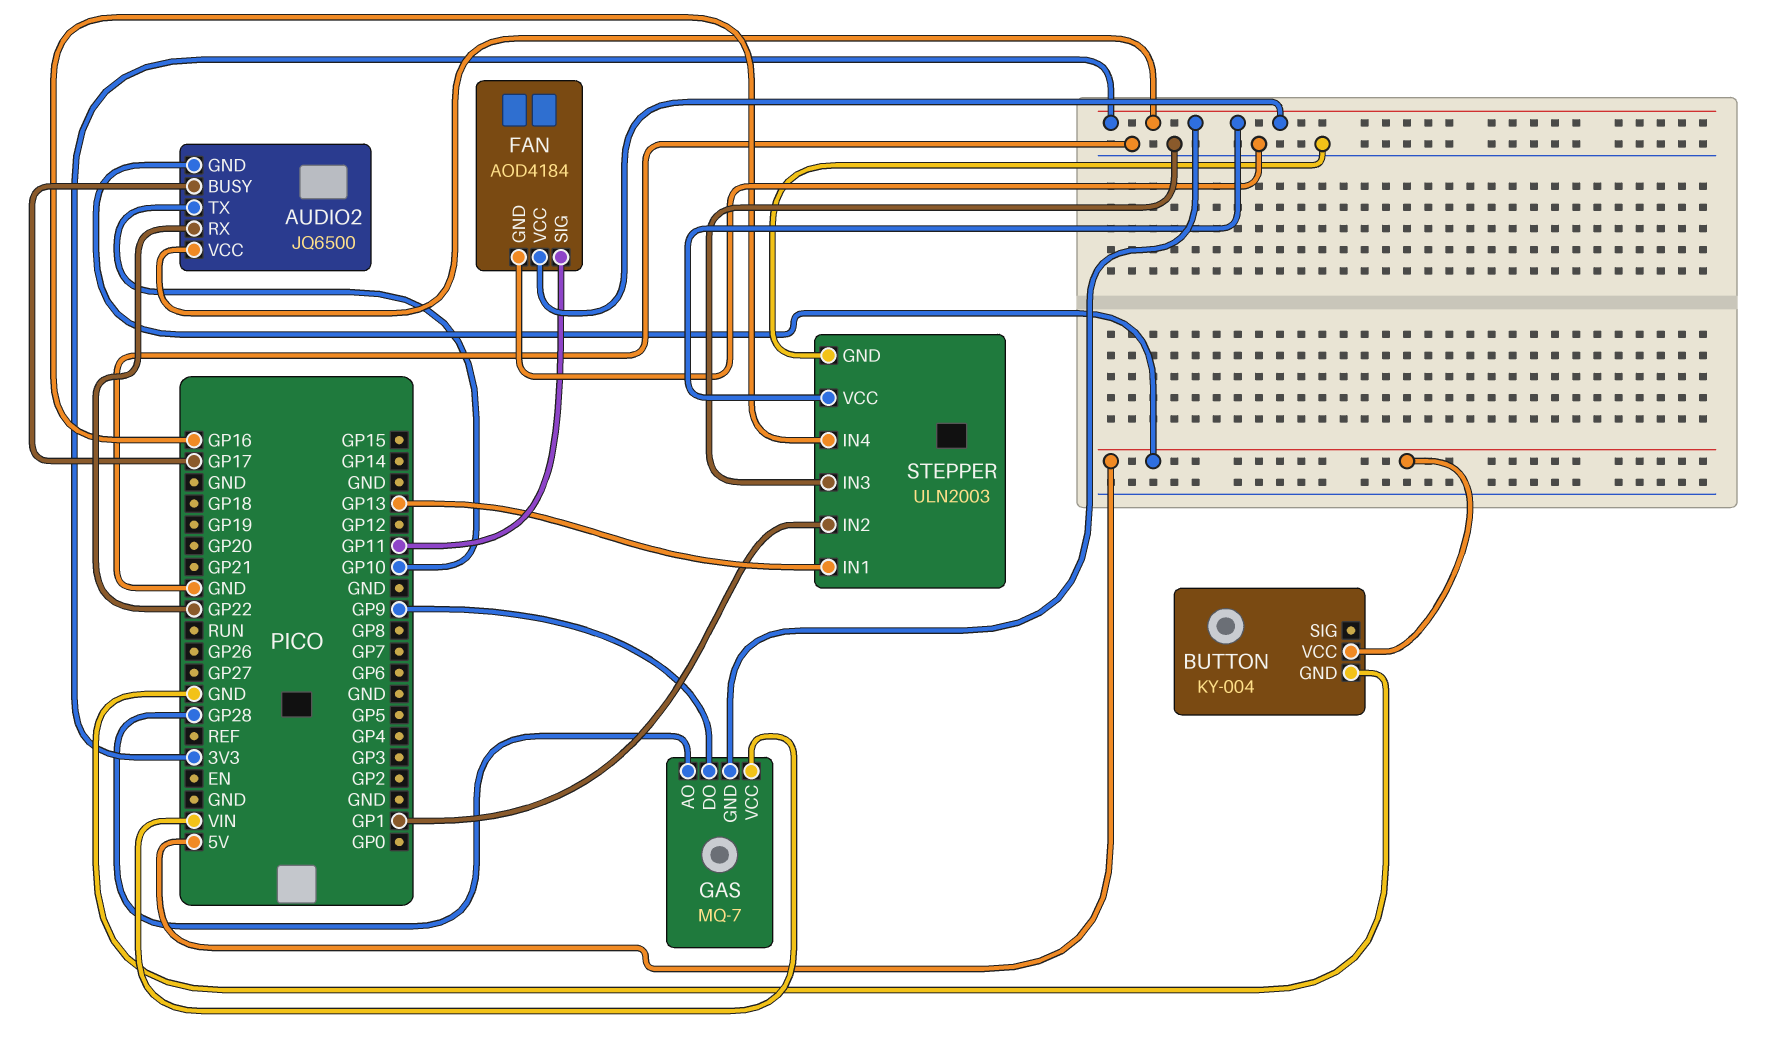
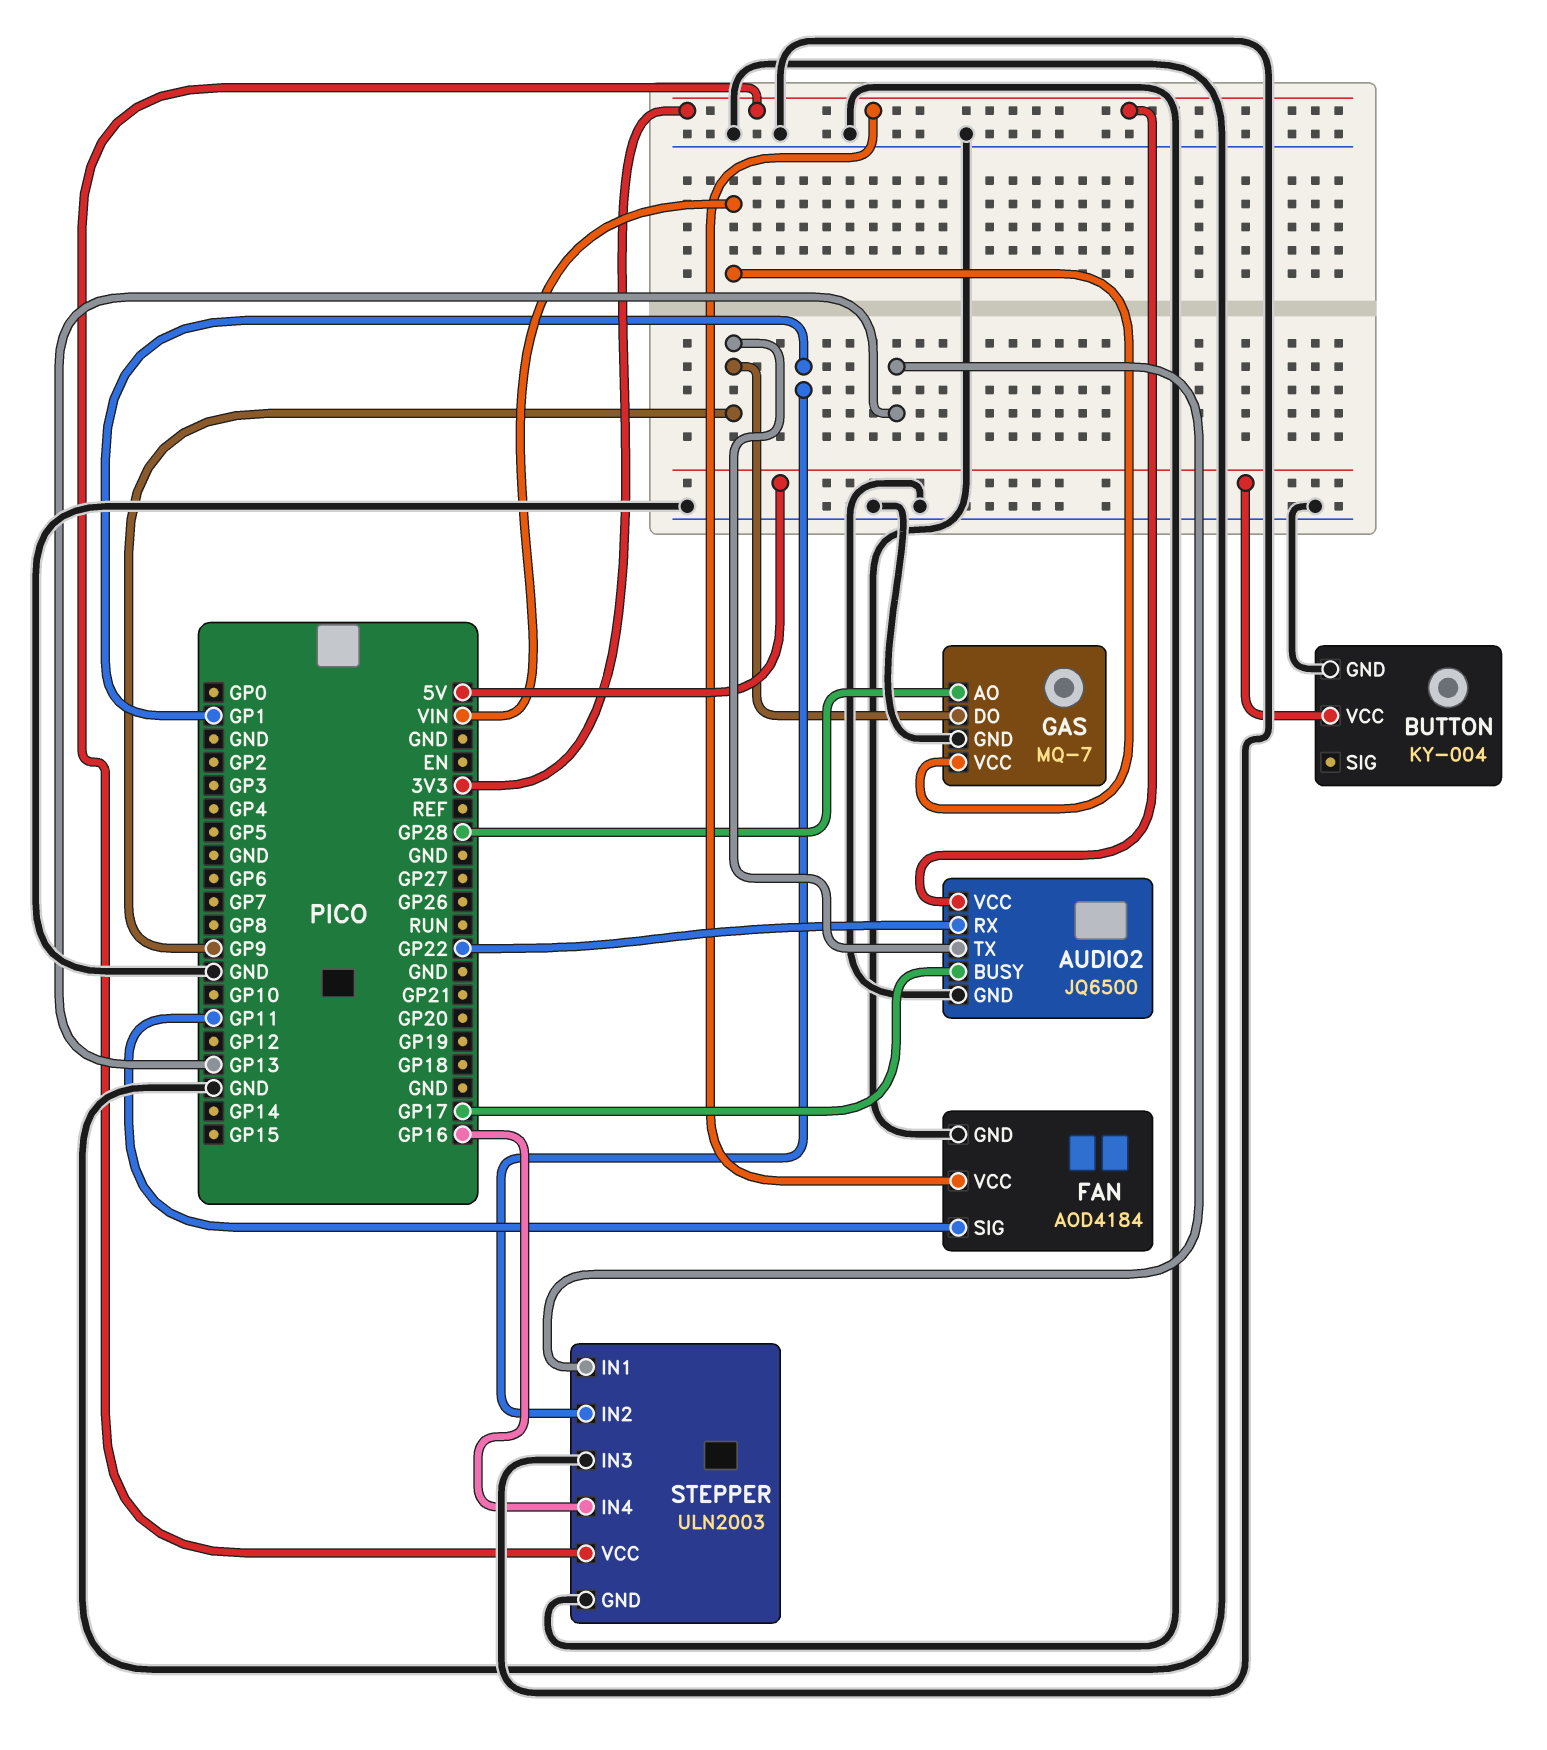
AUDIO2 pin GND: 5V -> GND
AUDIO2 pin TX: GP10 -> GP9
GAS pin GND: 3V3 -> GND

